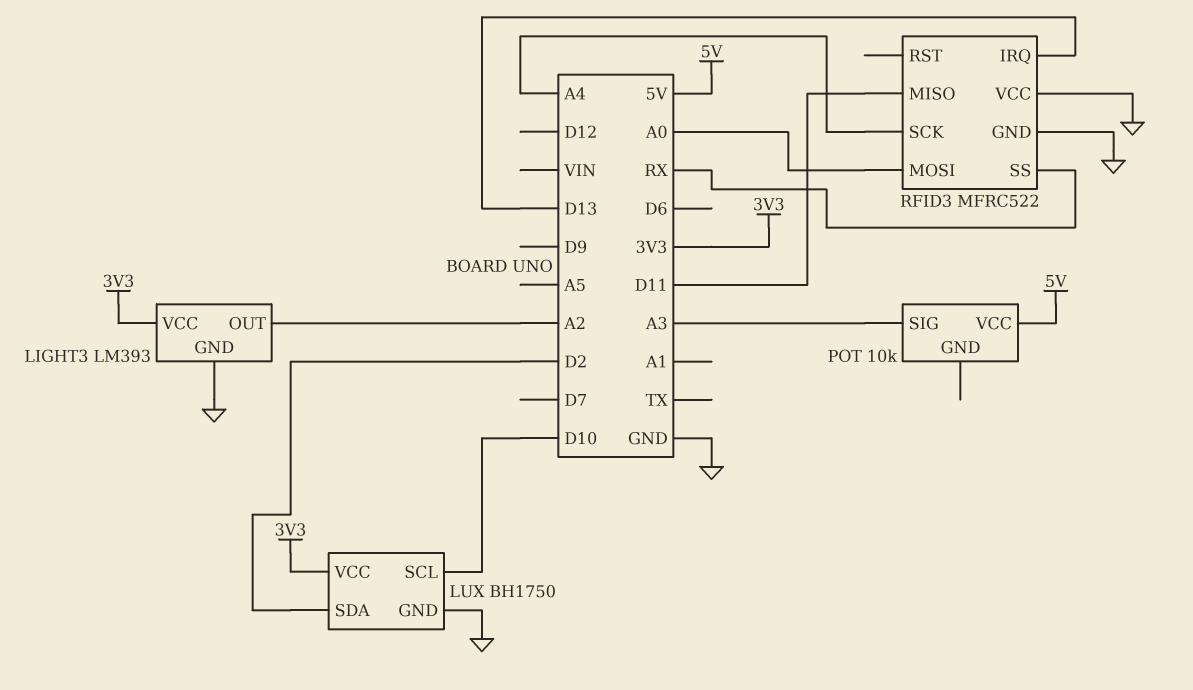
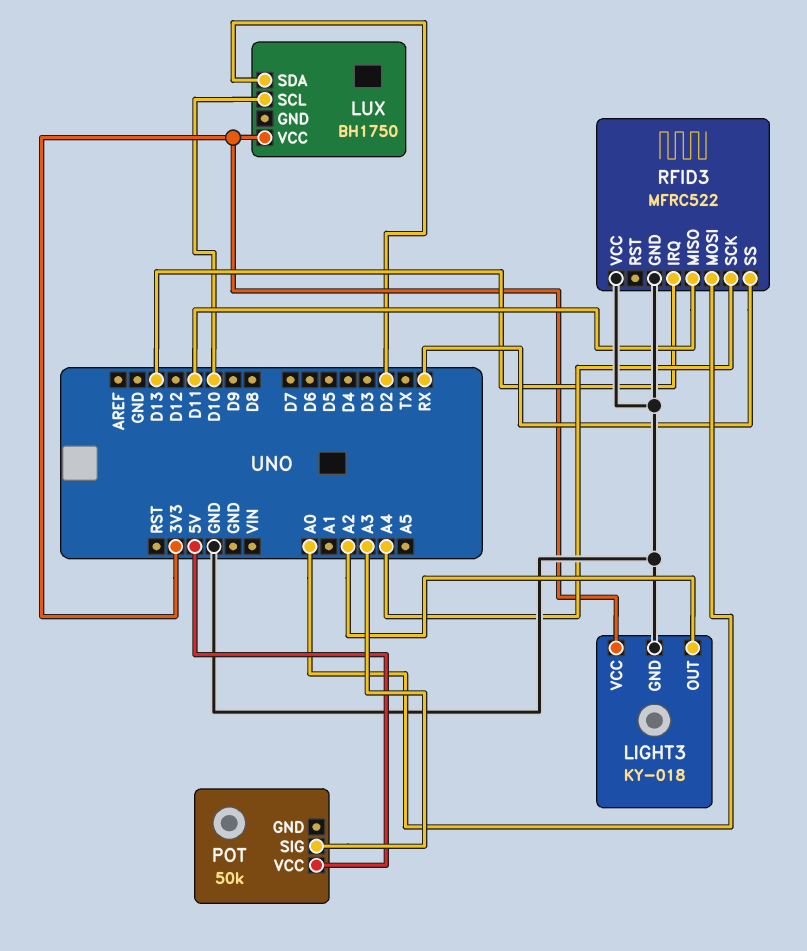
LIGHT3: LM393 -> KY-018
LUX pin GND: GND -> none
POT: 10k -> 50k

